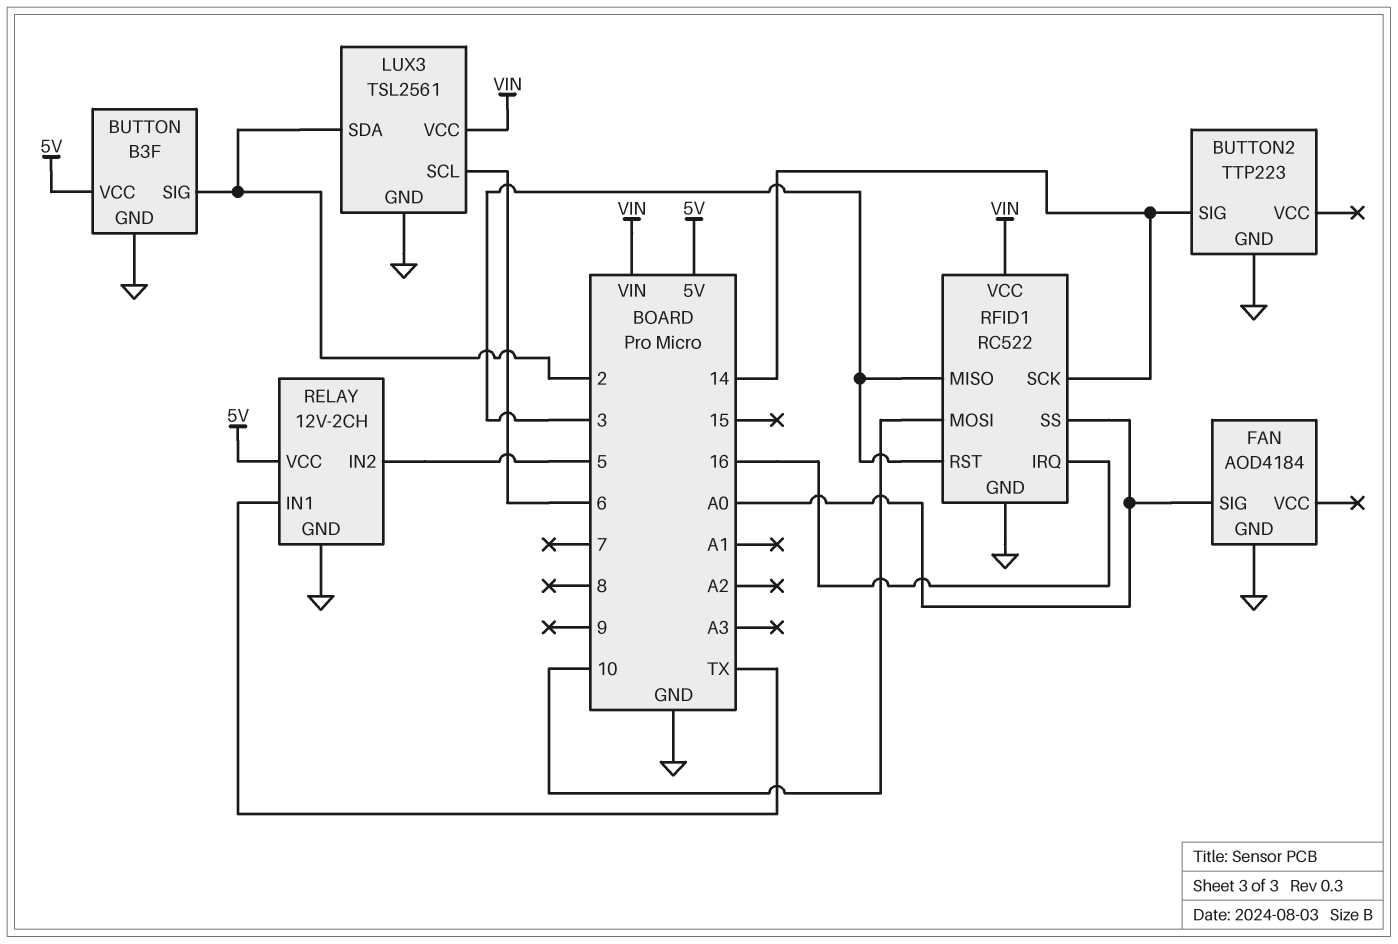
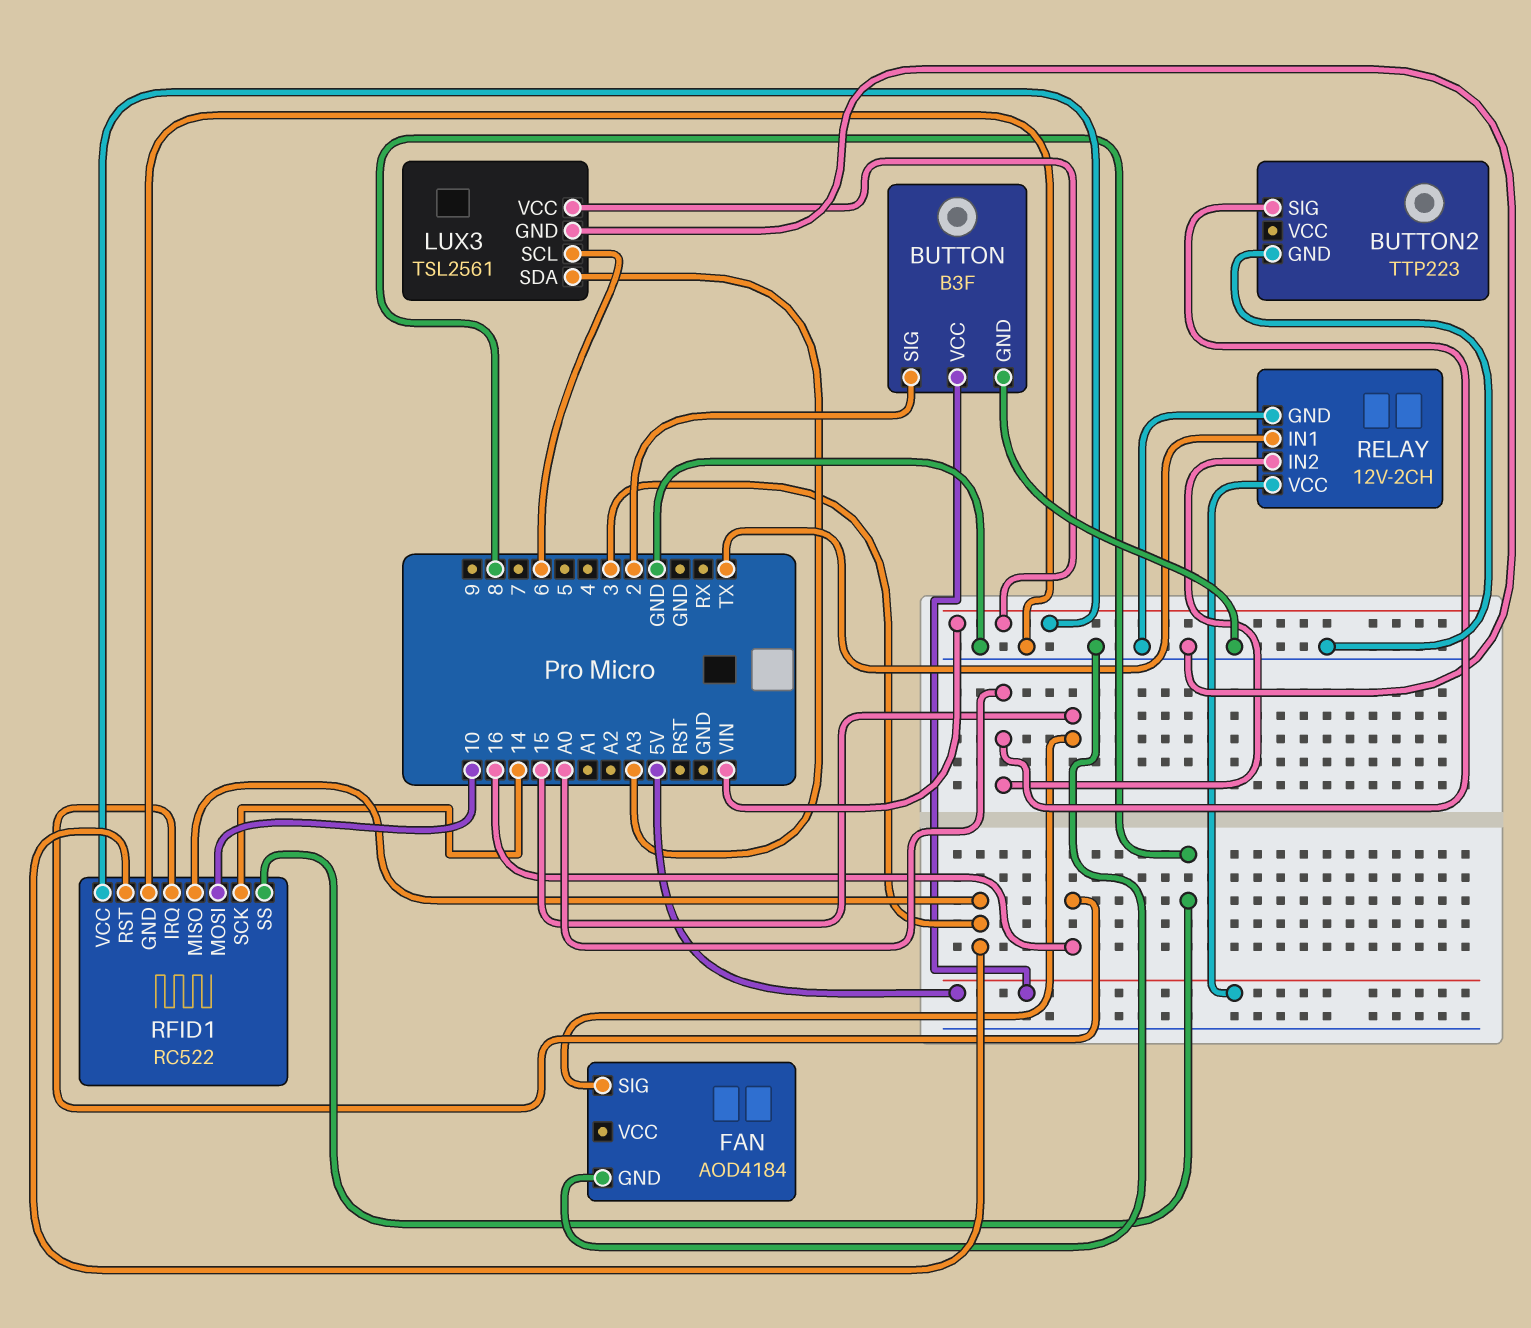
BUTTON2 pin SIG: 14 -> A0
FAN pin SIG: A0 -> 15
LUX3 pin SDA: 2 -> A3
RELAY pin IN2: 5 -> A0
RFID1 pin SS: A0 -> 8

